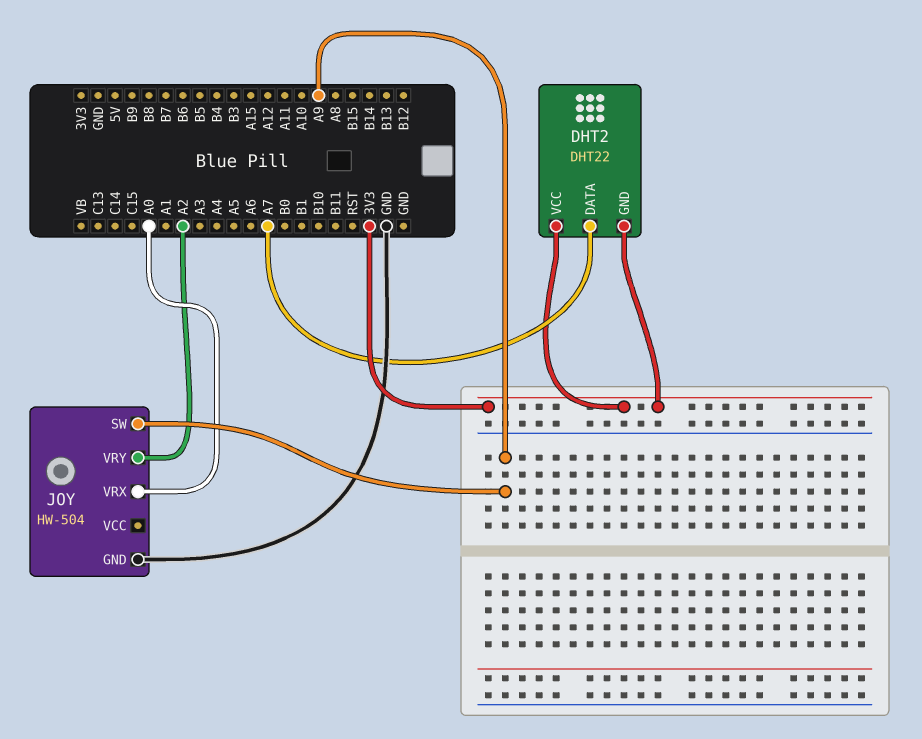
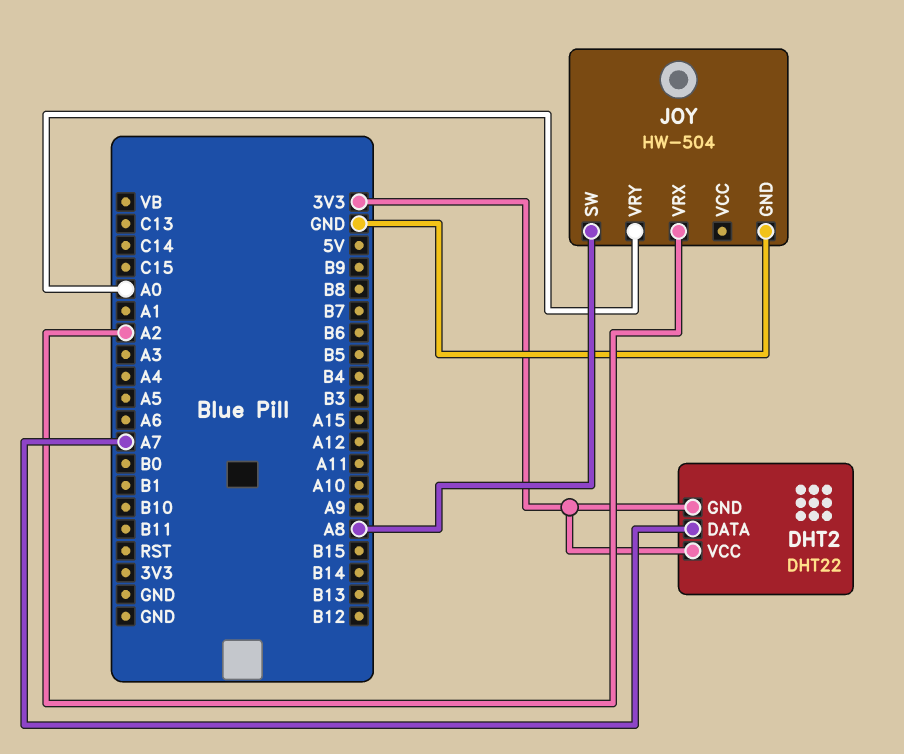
JOY pin SW: A9 -> A8
JOY pin VRX: A0 -> A2
JOY pin VRY: A2 -> A0

